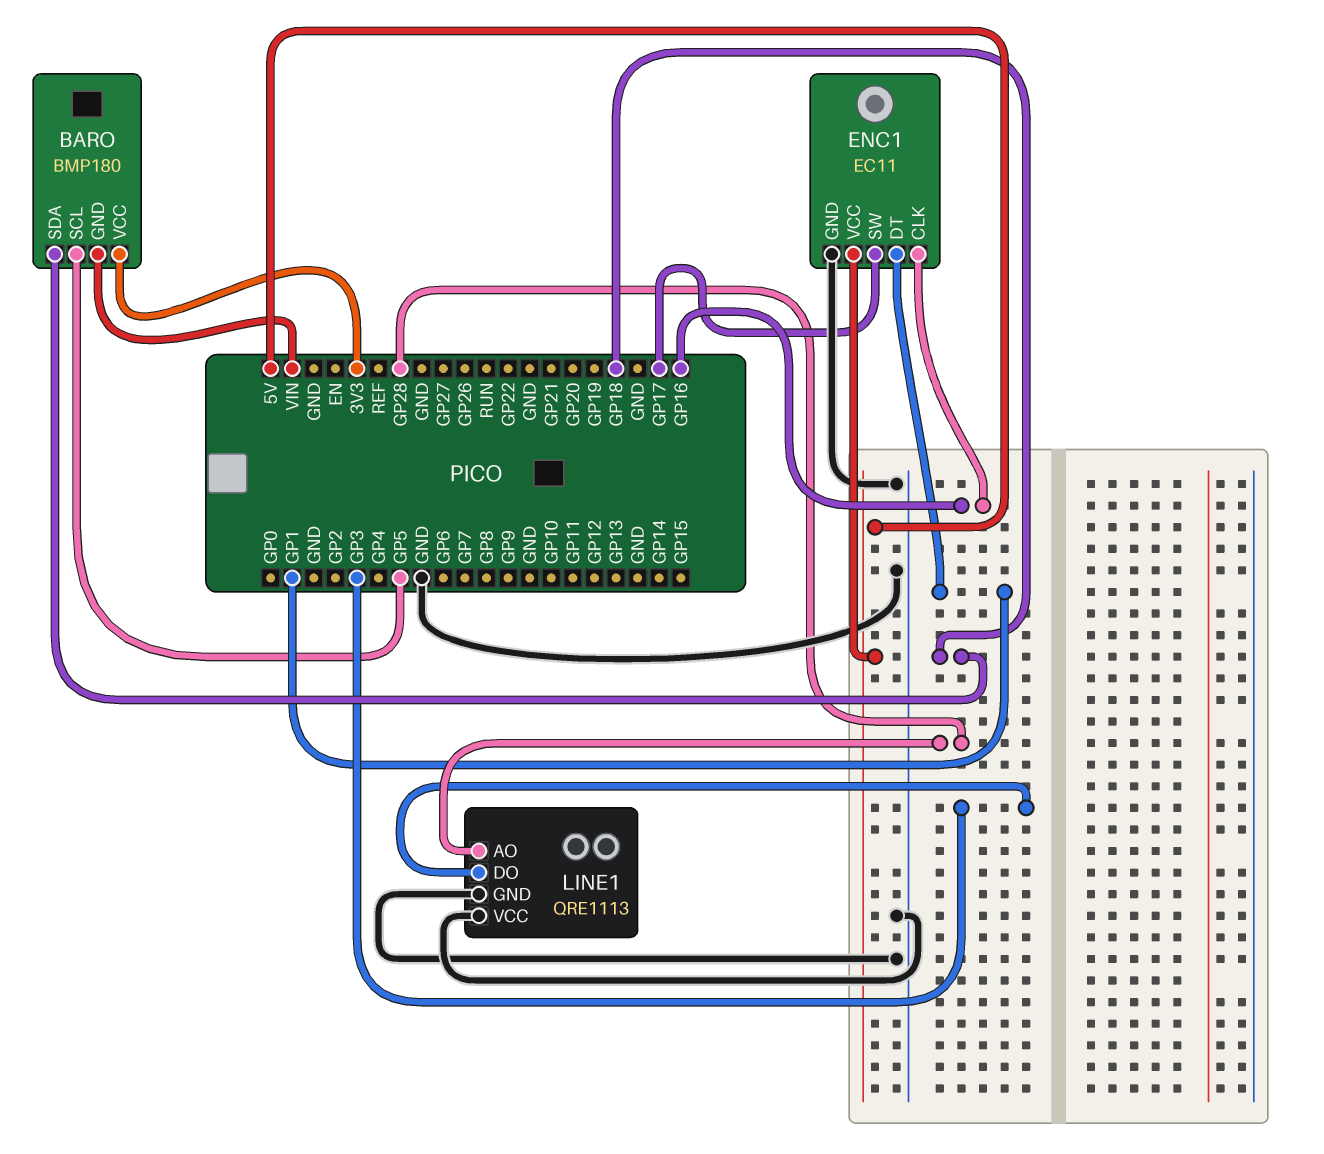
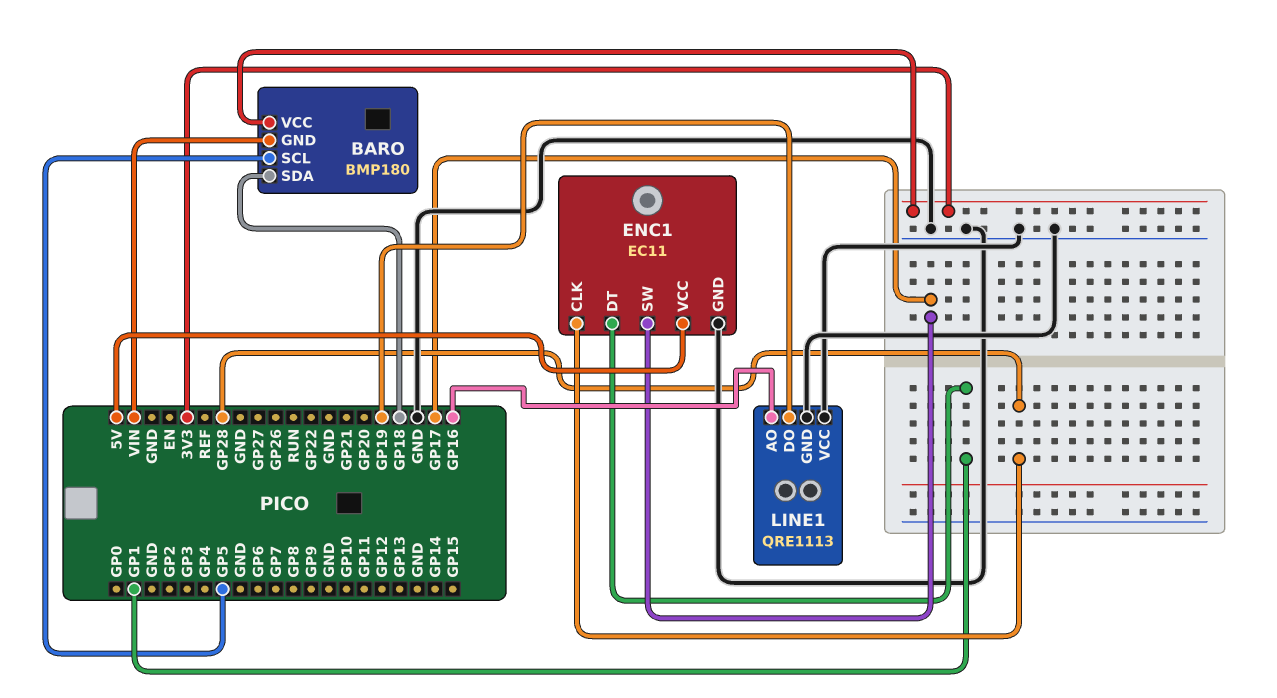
ENC1 pin CLK: GP16 -> GP28
LINE1 pin AO: GP28 -> GP16
LINE1 pin DO: GP3 -> GP19

